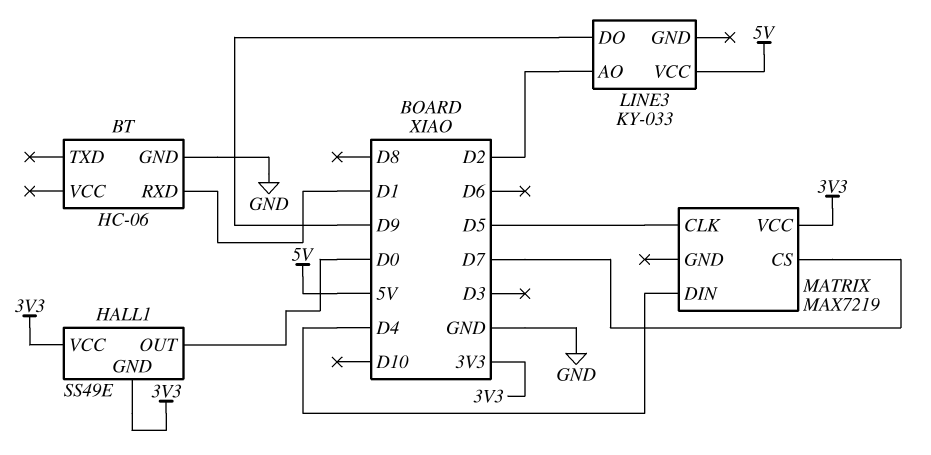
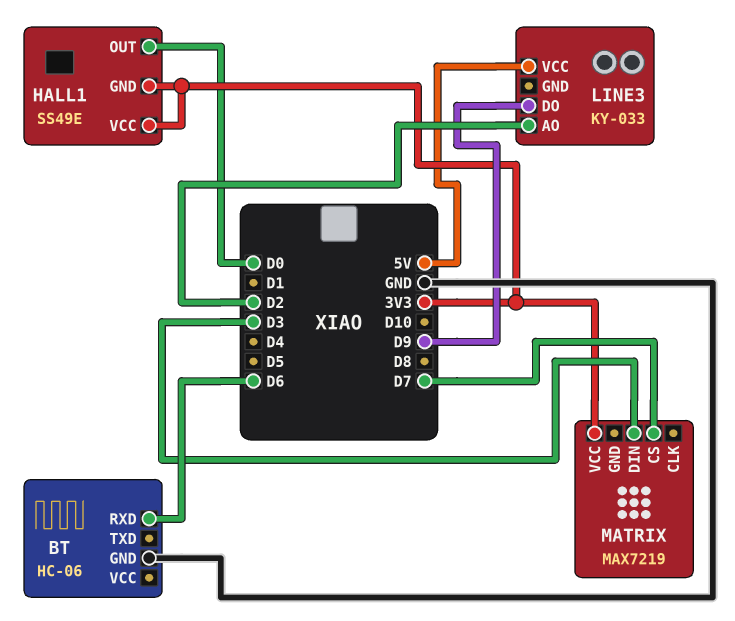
BT pin RXD: D1 -> D6
MATRIX pin CLK: D5 -> none
MATRIX pin DIN: D4 -> D3

